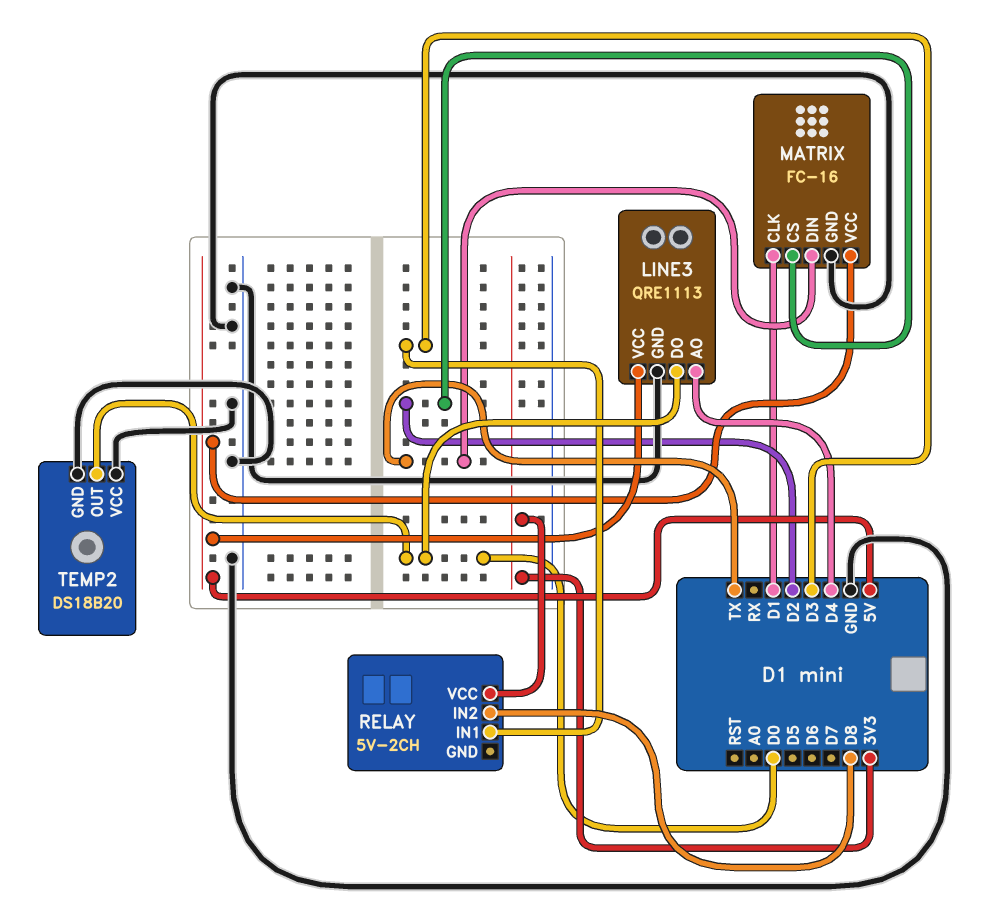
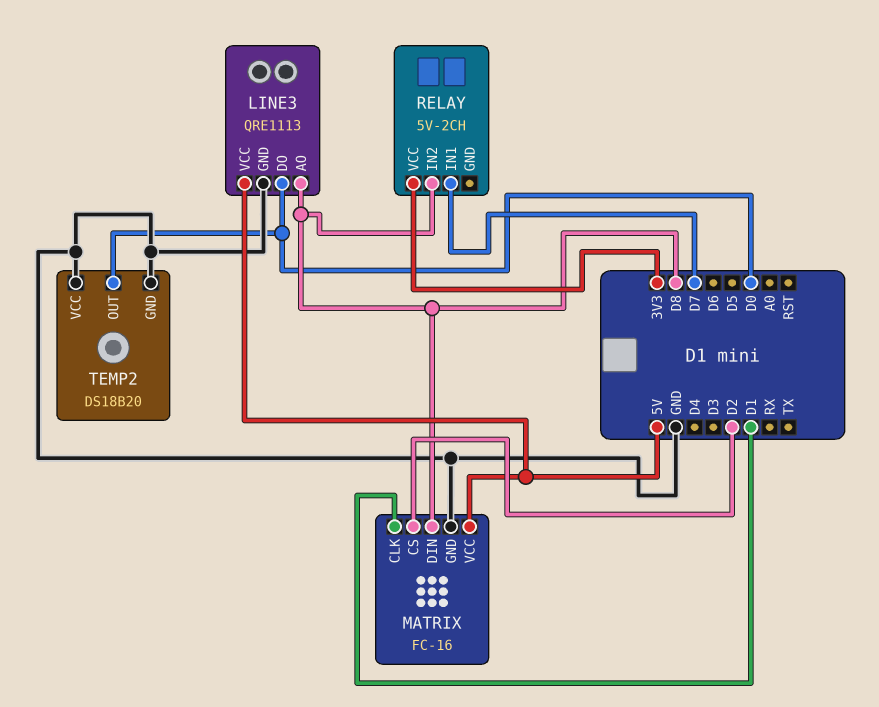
LINE3 pin AO: D4 -> D8
MATRIX pin DIN: TX -> D8
RELAY pin IN1: D3 -> D7

